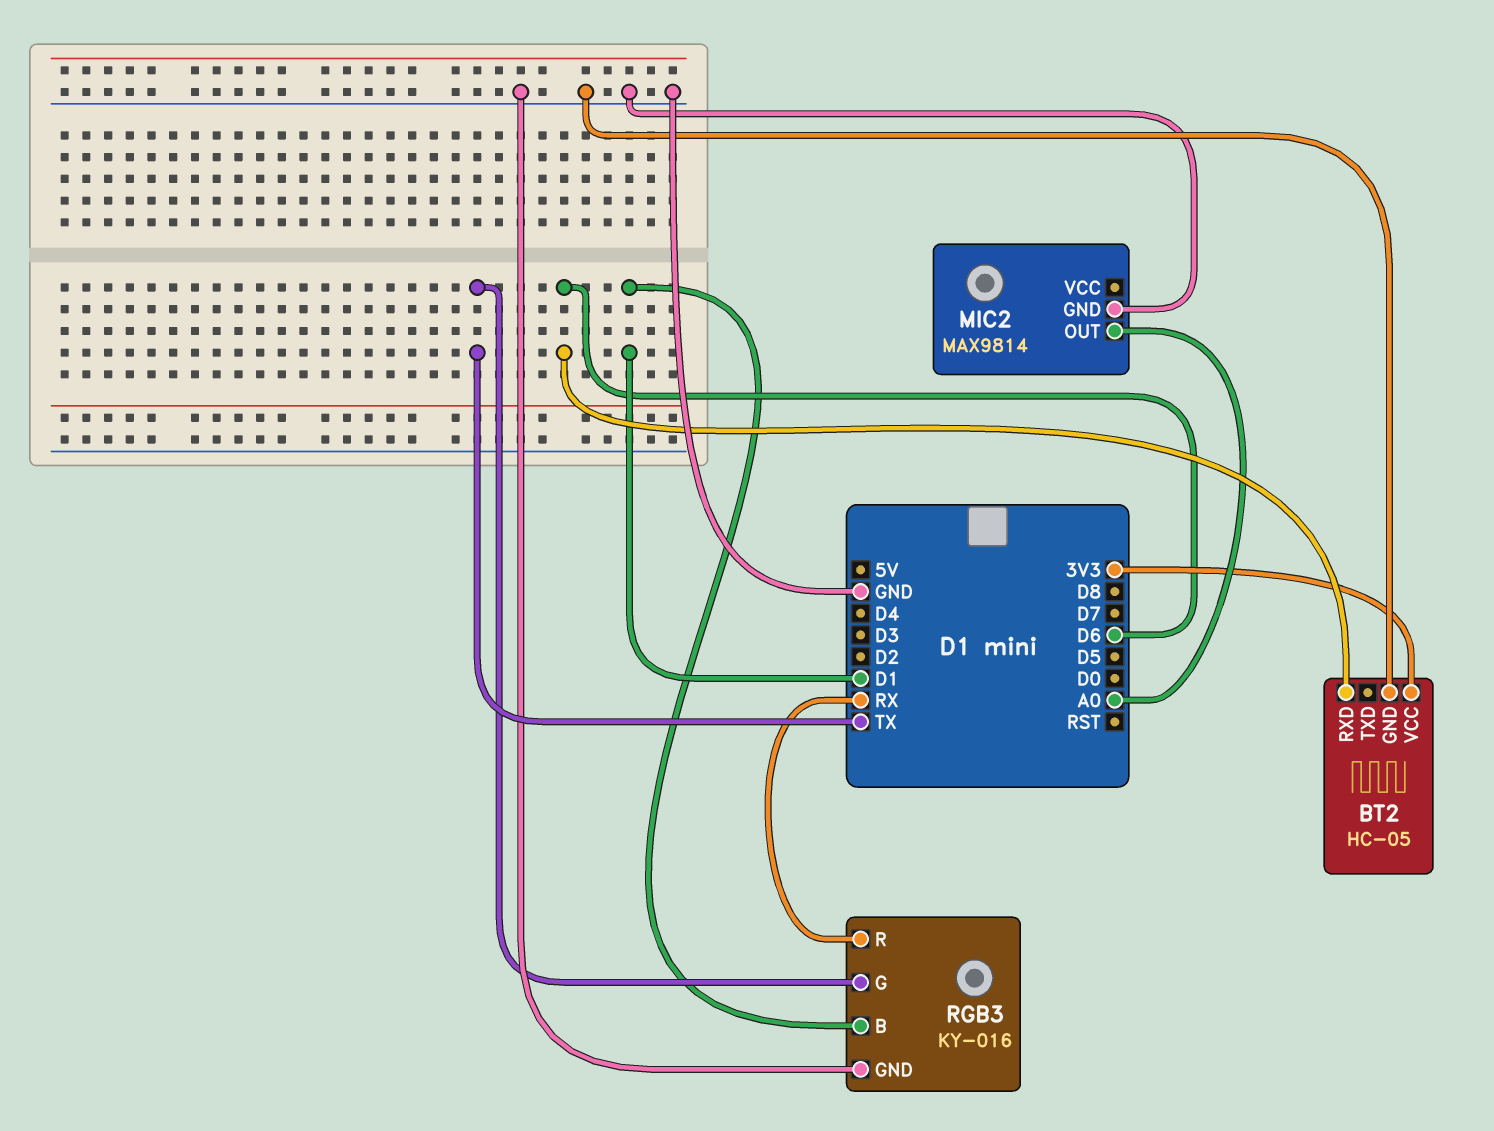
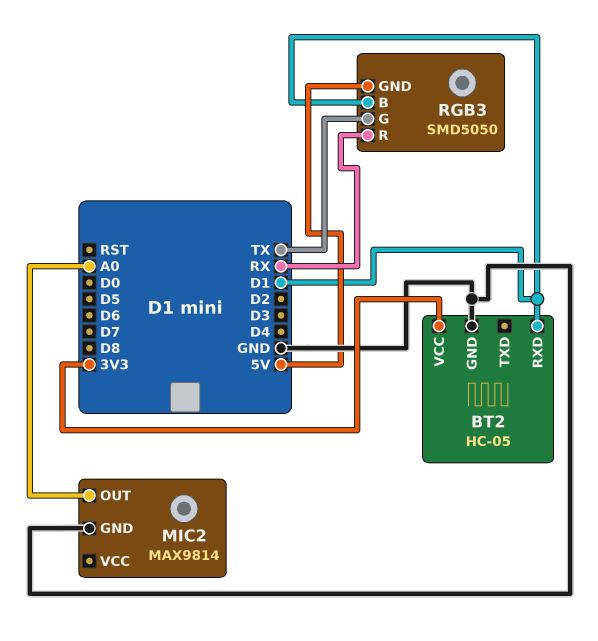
BT2 pin RXD: D6 -> D1
RGB3: KY-016 -> SMD5050
RGB3 pin GND: GND -> 5V

